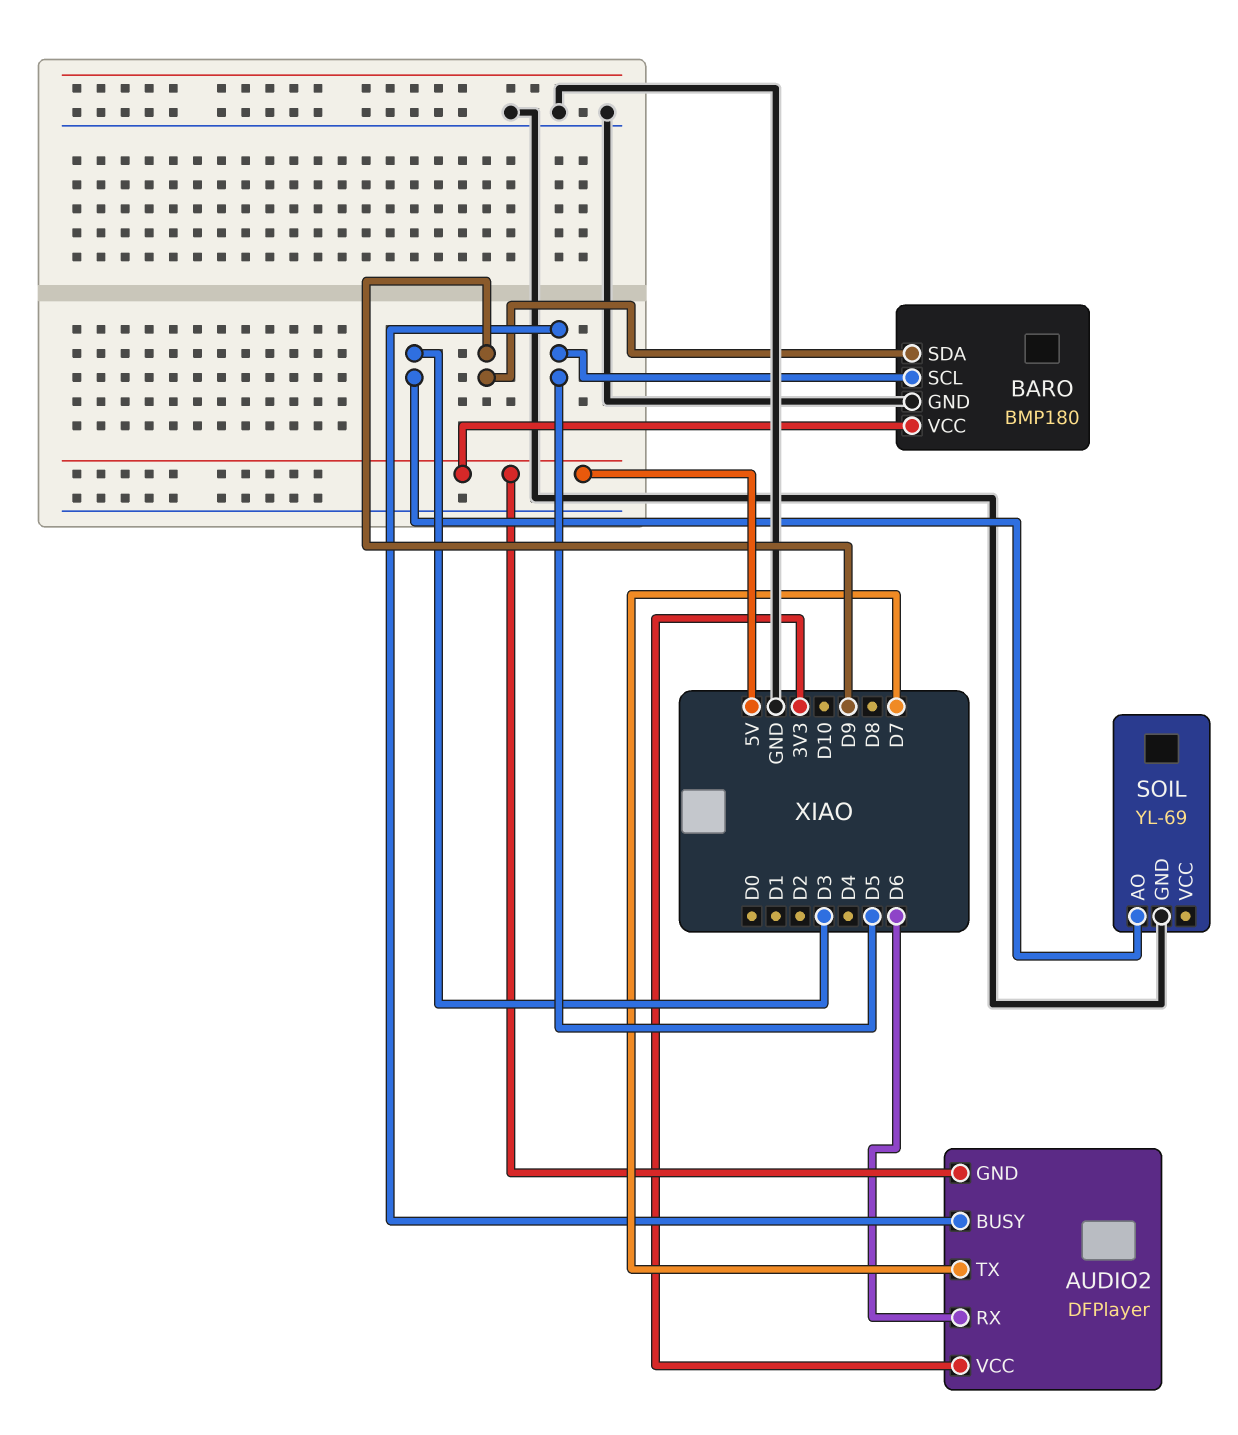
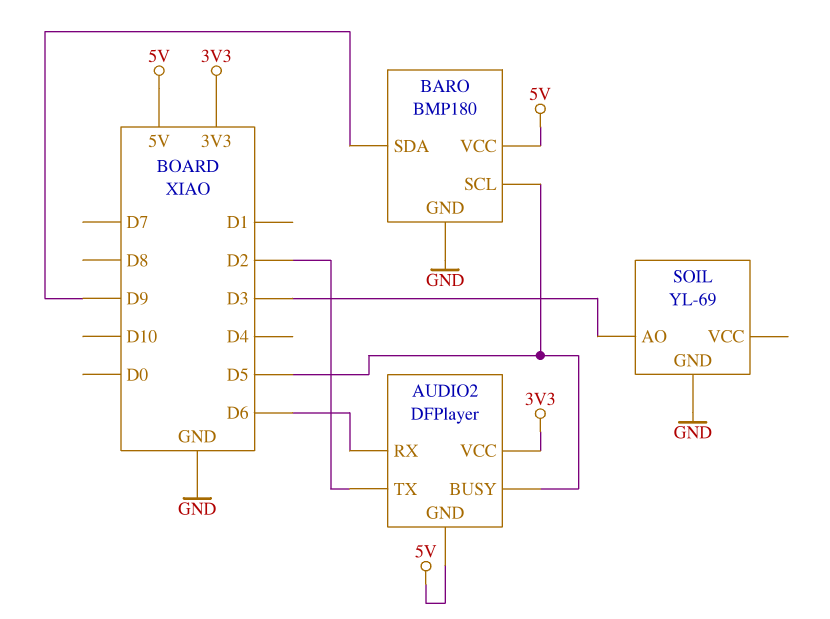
AUDIO2 pin TX: D7 -> D2

